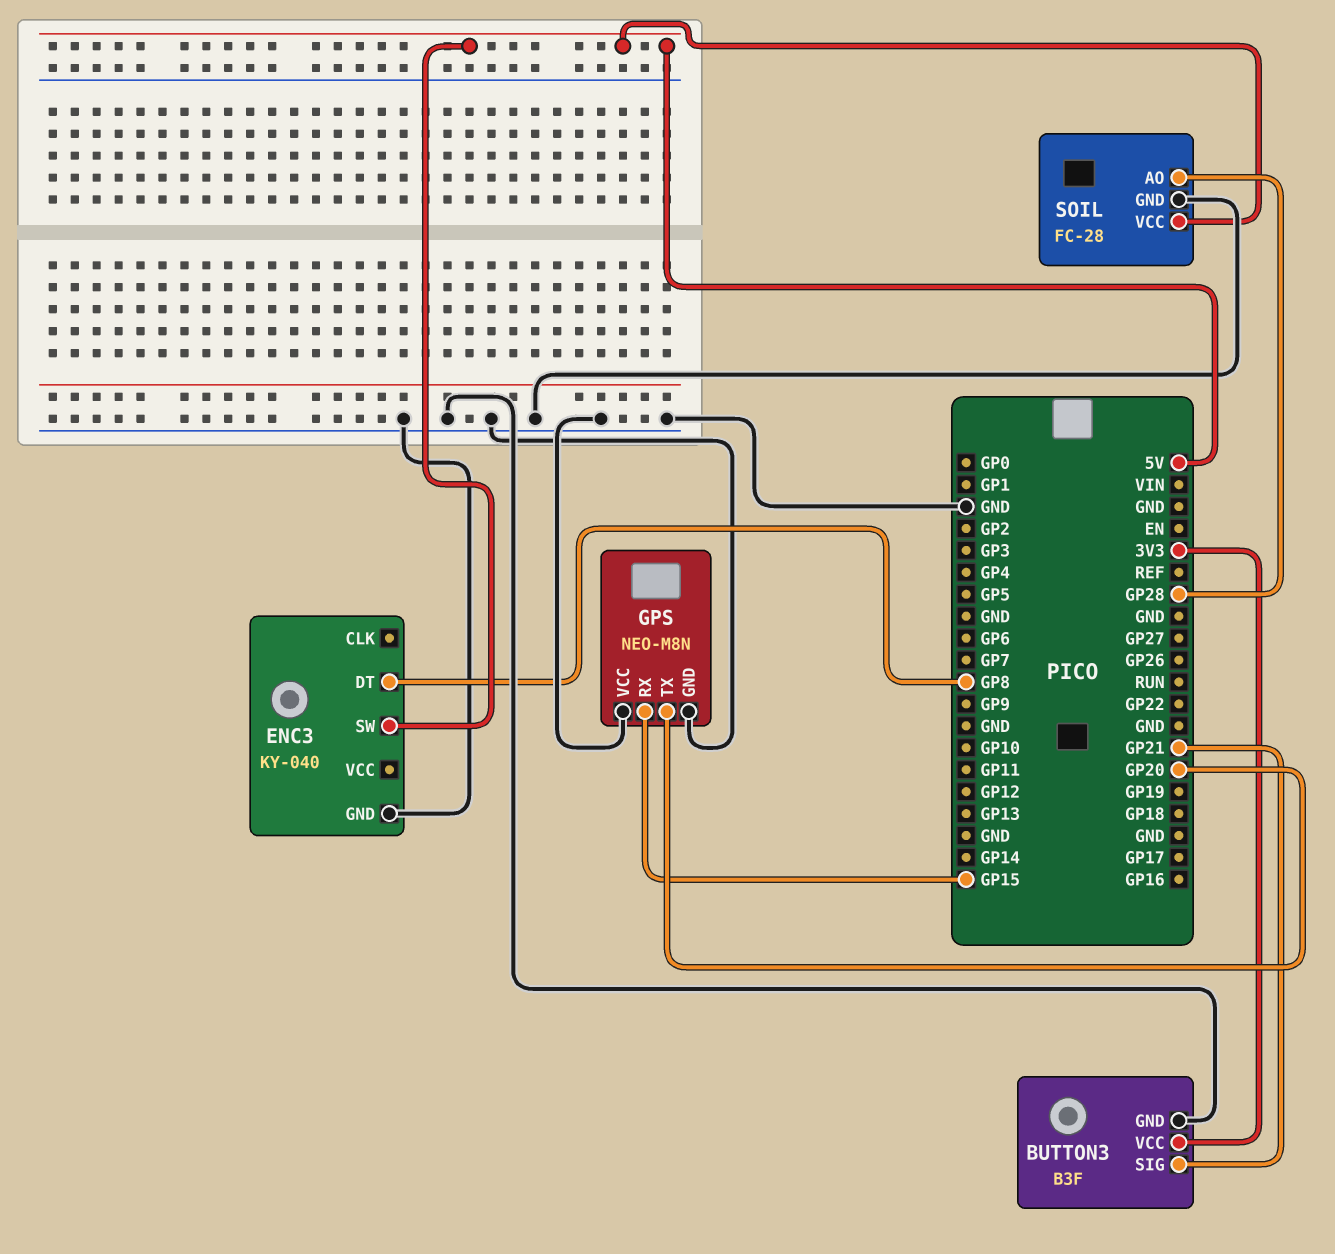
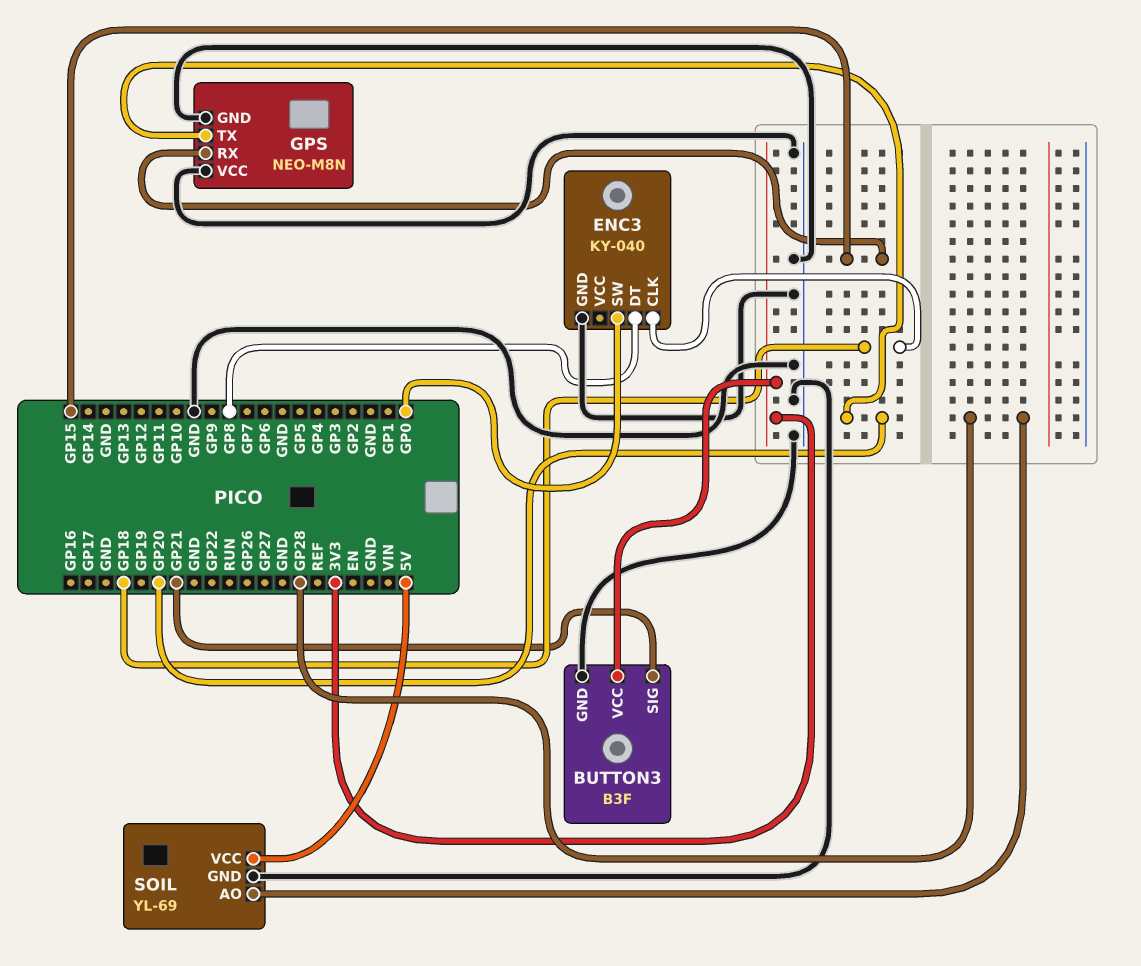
ENC3 pin CLK: none -> GP18
ENC3 pin SW: 5V -> GP0
SOIL: FC-28 -> YL-69

